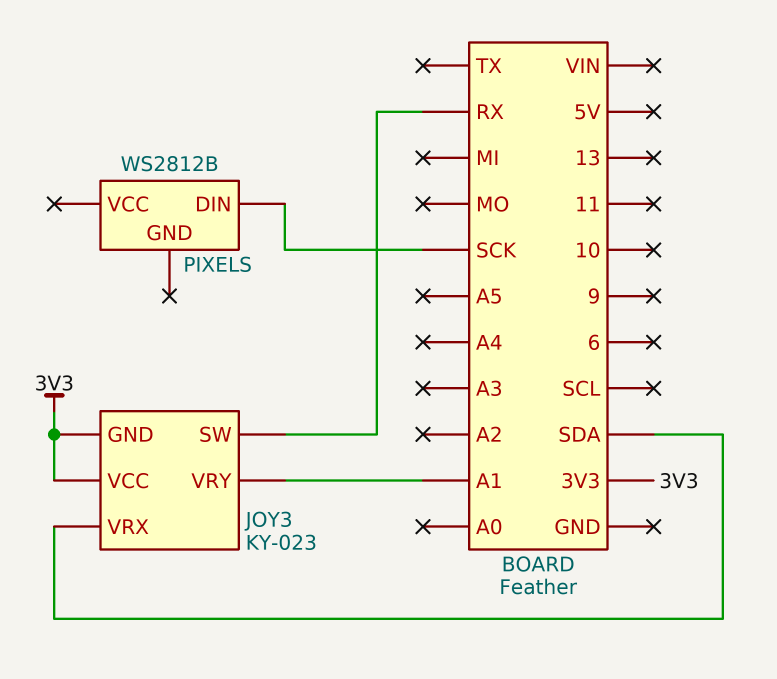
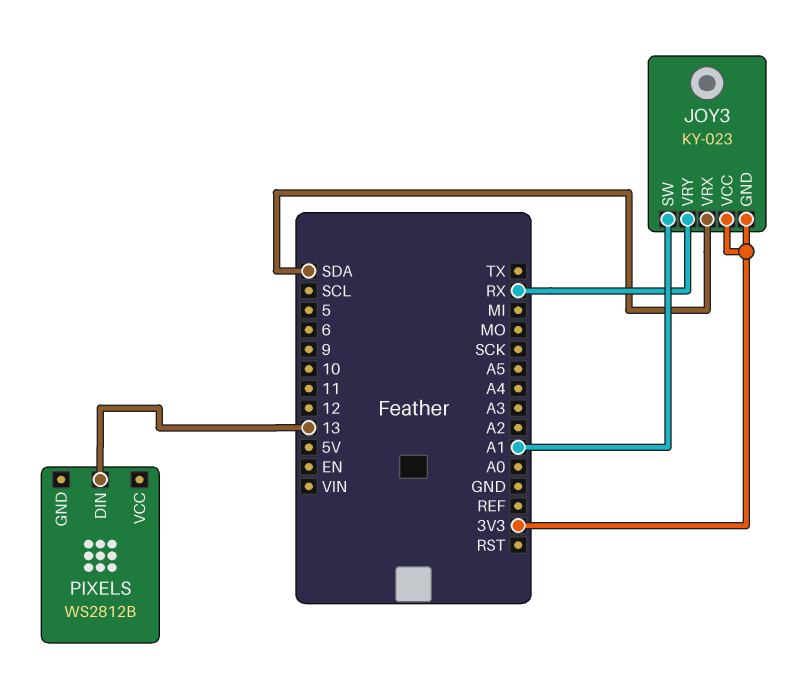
JOY3 pin SW: RX -> A1
JOY3 pin VRY: A1 -> RX
PIXELS pin DIN: SCK -> 13

